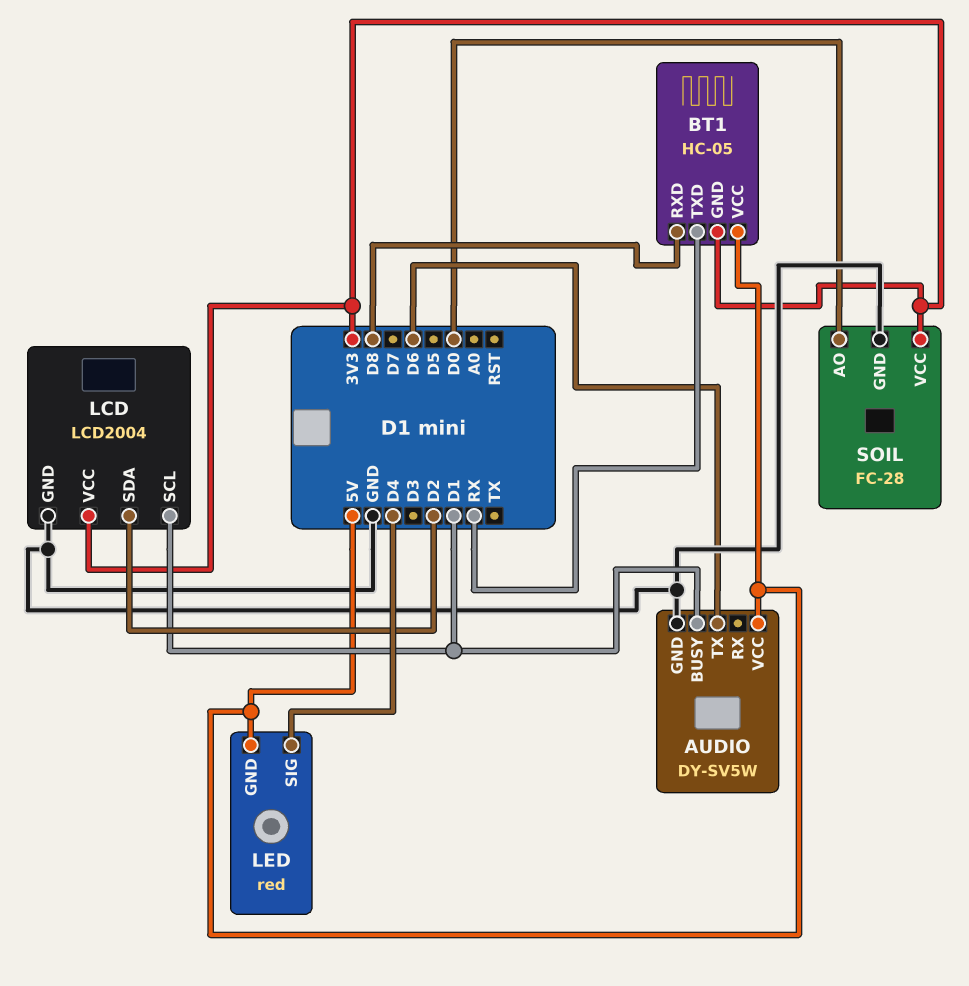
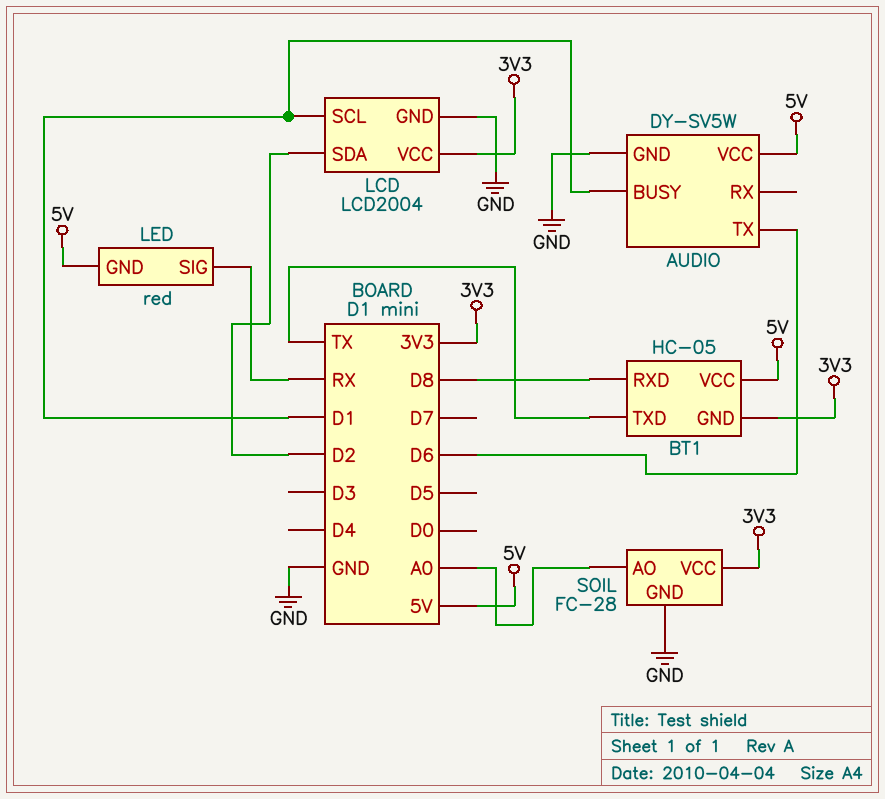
BT1 pin TXD: RX -> TX
LED pin SIG: D4 -> RX
SOIL pin AO: D0 -> A0

